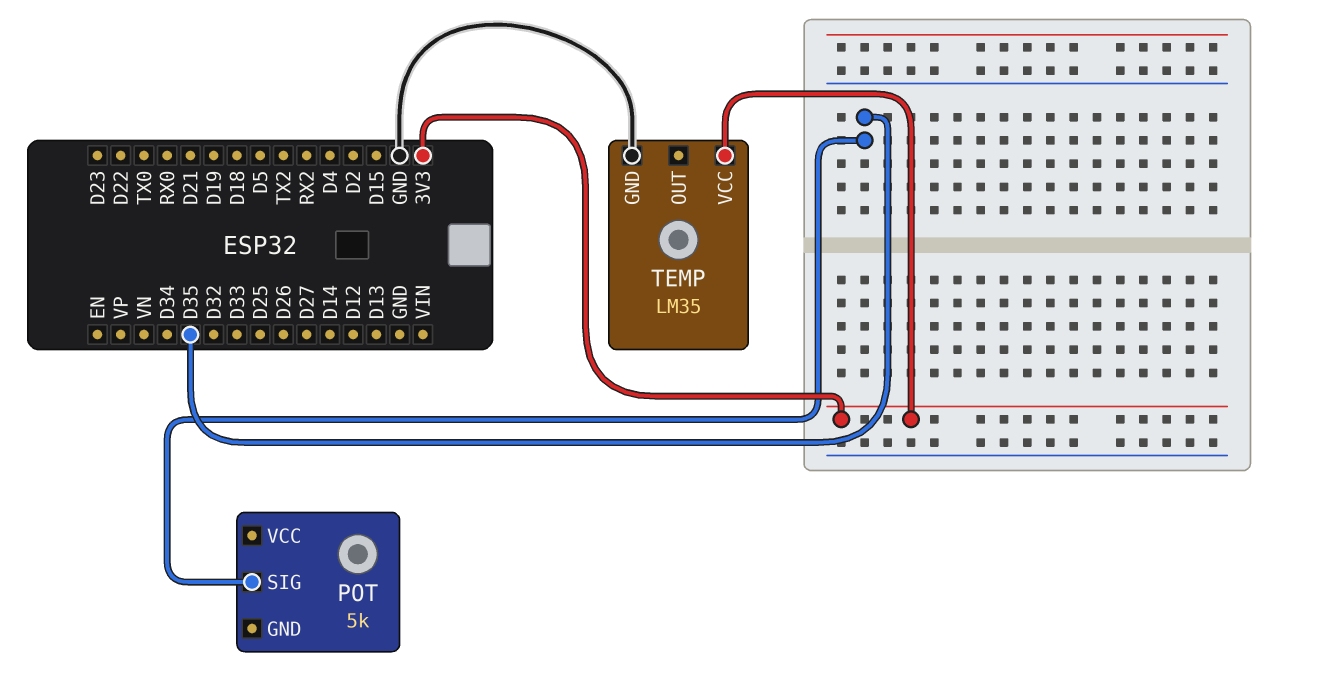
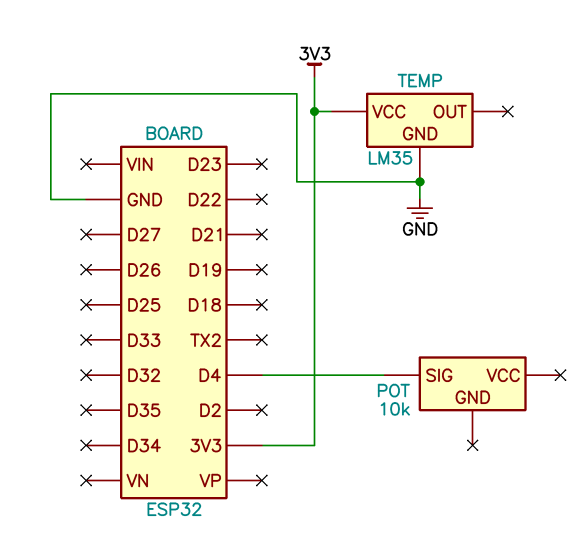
POT: 5k -> 10k
POT pin SIG: D35 -> D4

